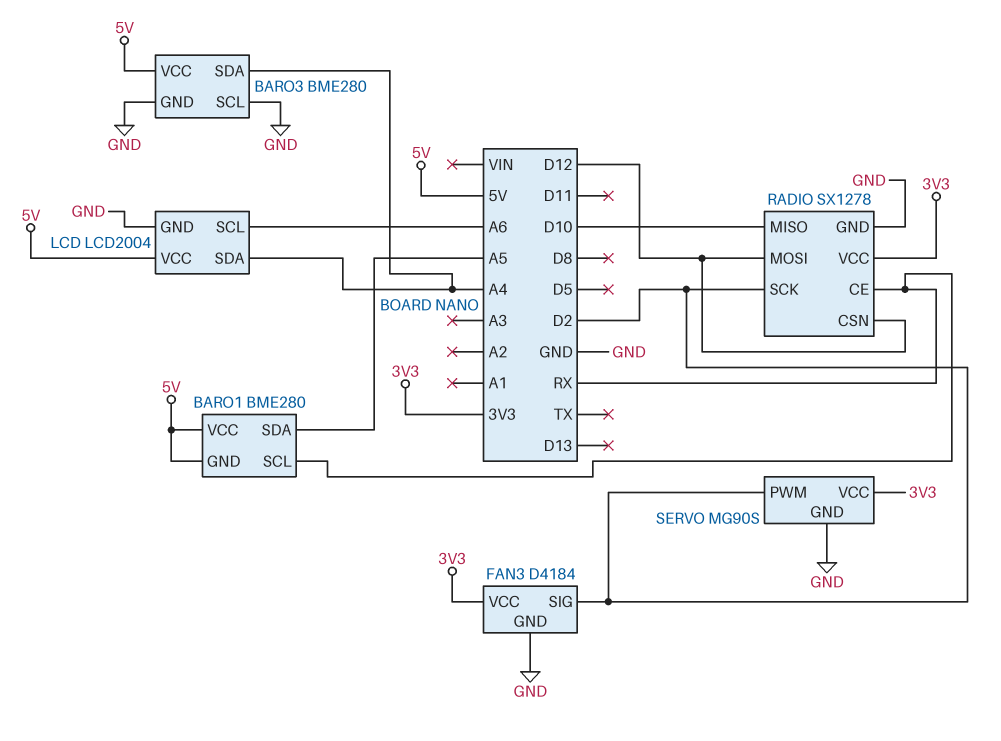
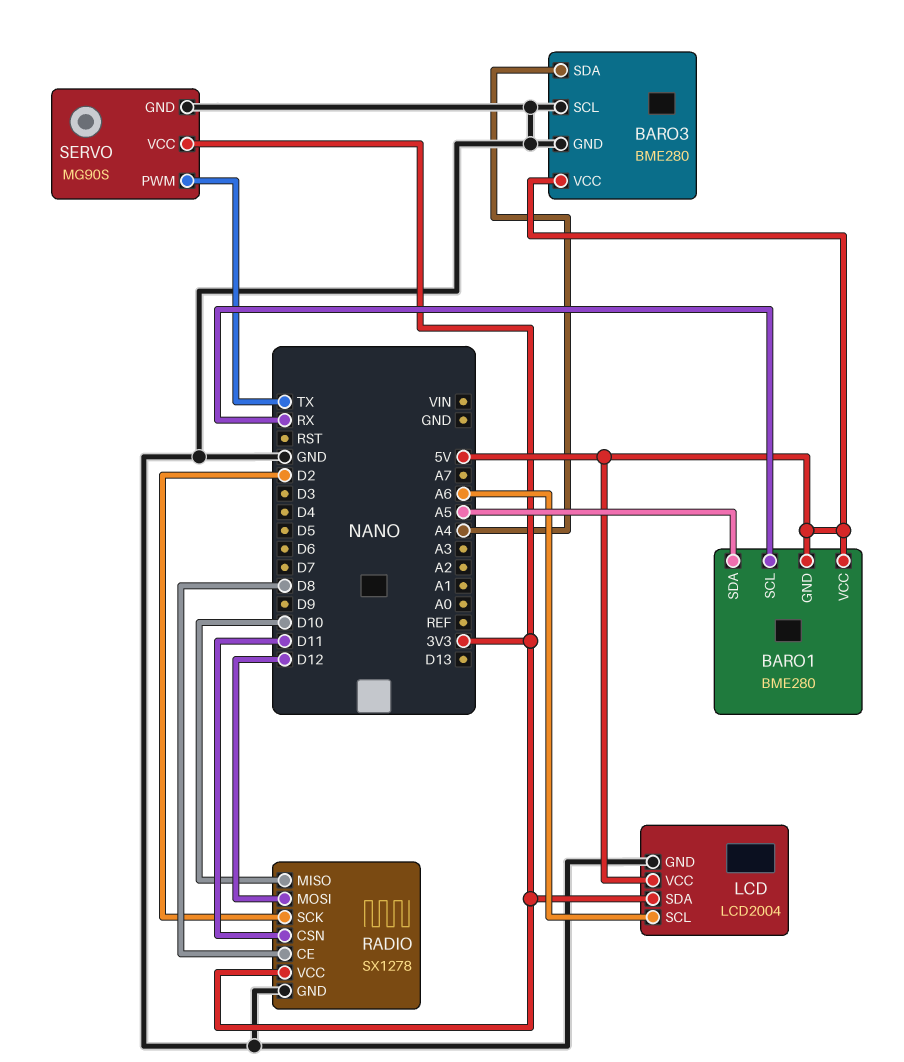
FAN3: D4184 -> none
FAN3 pin GND: GND -> none
FAN3 pin SIG: D2 -> none
FAN3 pin VCC: 3V3 -> none
LCD pin SDA: A4 -> 3V3
RADIO pin CE: RX -> D8
RADIO pin CSN: D12 -> D11
SERVO pin PWM: D2 -> TX

